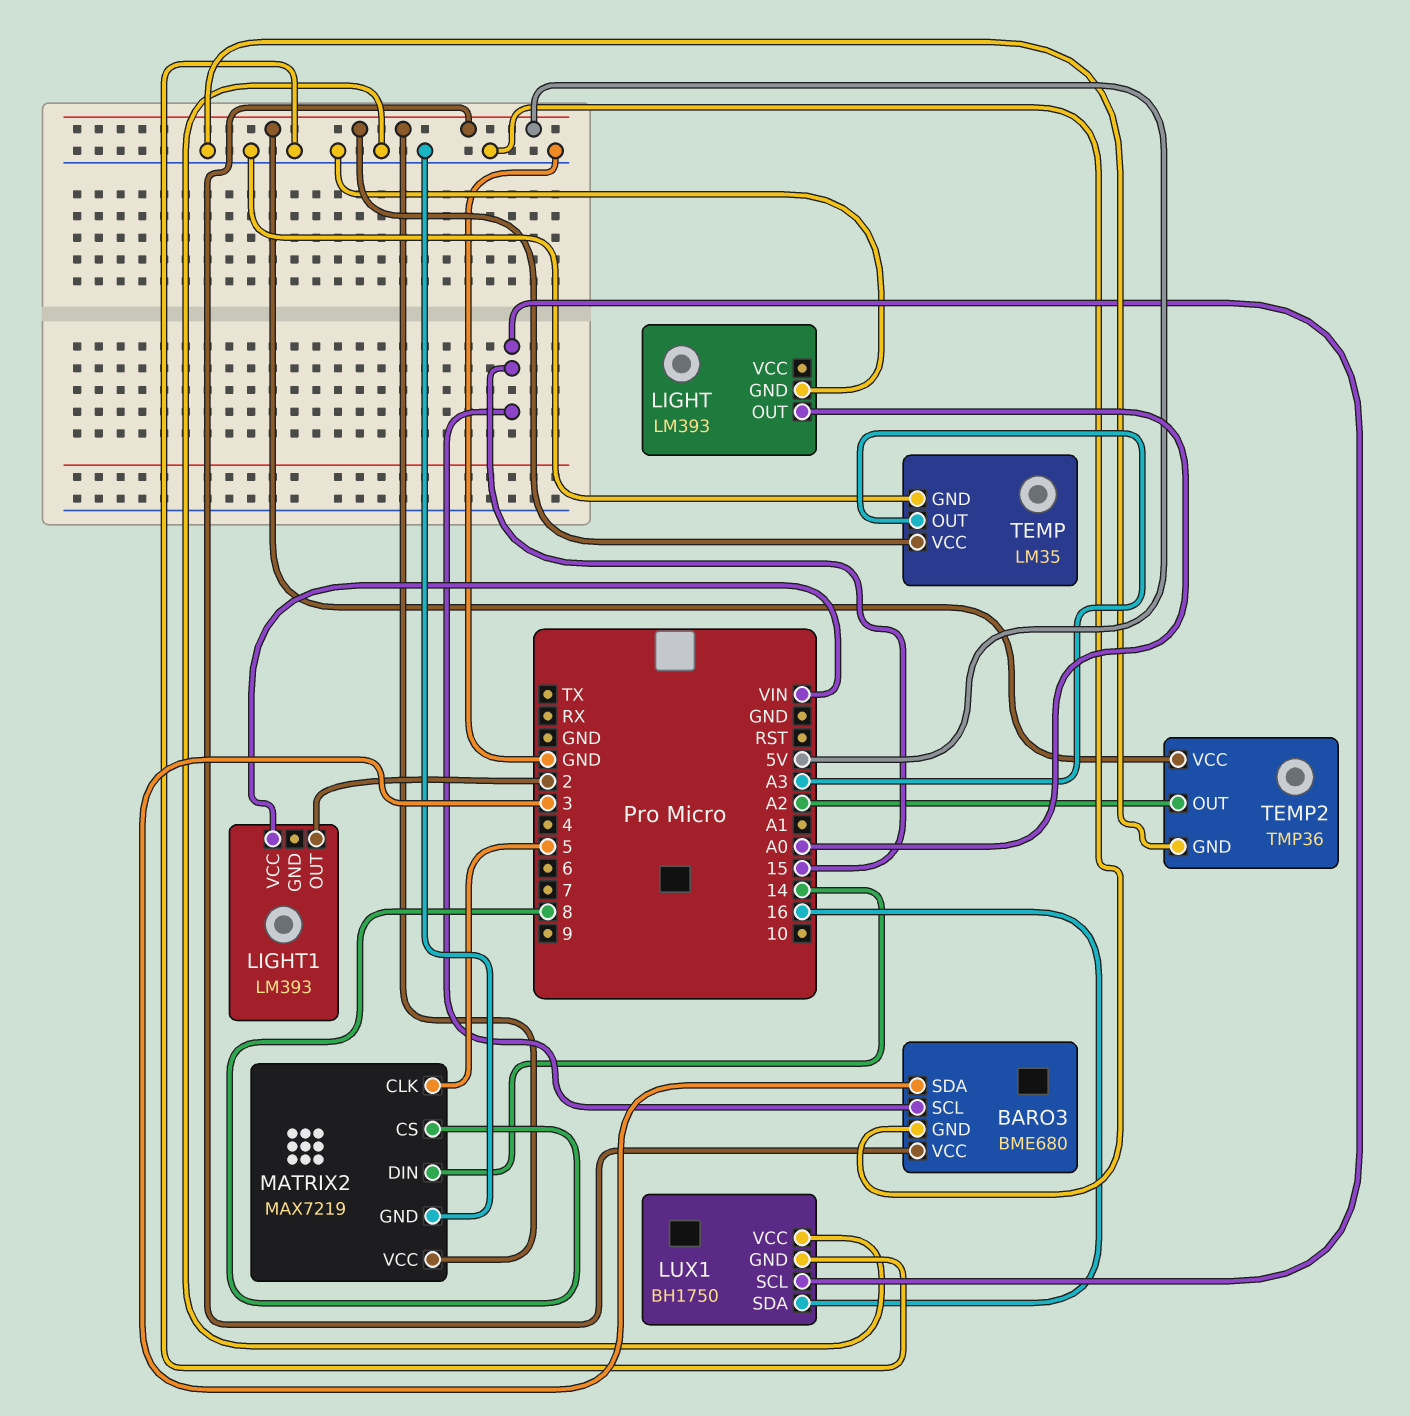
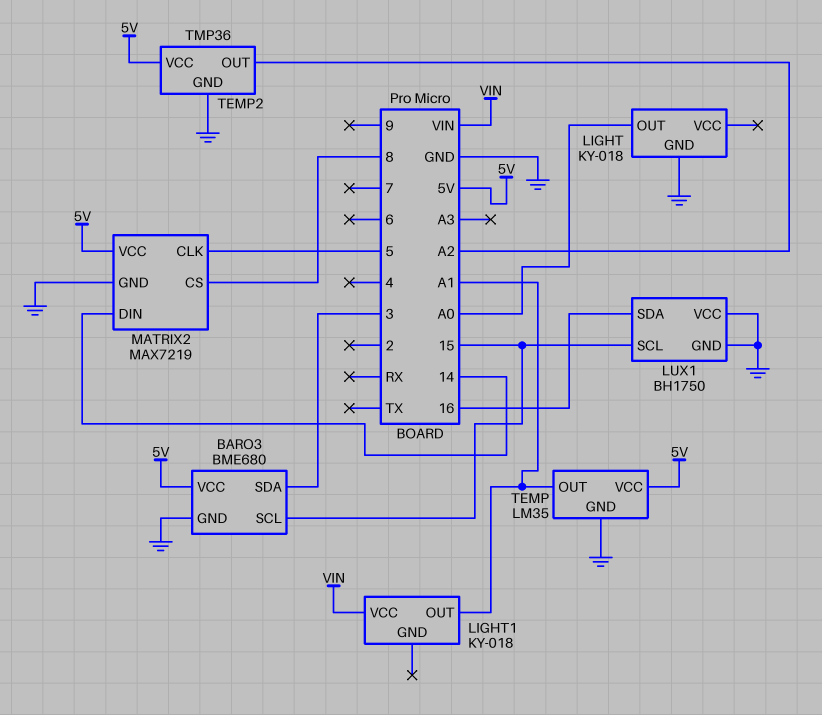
LIGHT: LM393 -> KY-018
LIGHT1: LM393 -> KY-018
LIGHT1 pin OUT: 2 -> A1
TEMP pin OUT: A3 -> A1

